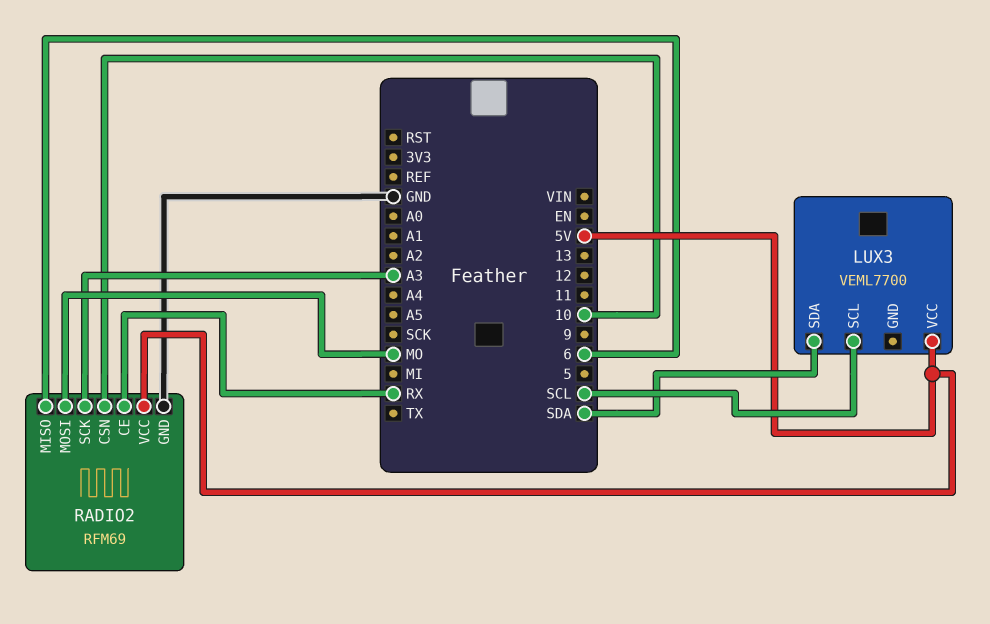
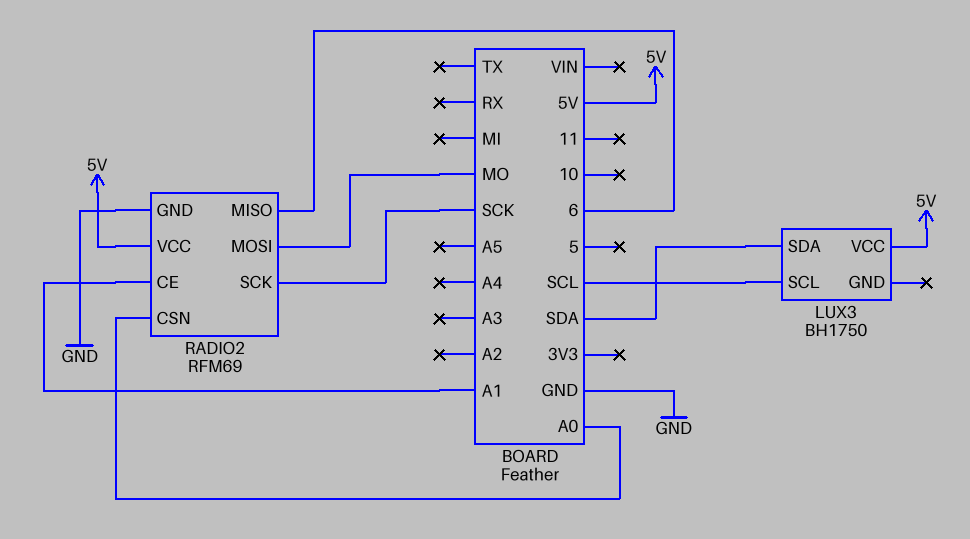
LUX3: VEML7700 -> BH1750
RADIO2 pin CE: RX -> A1
RADIO2 pin CSN: 10 -> A0
RADIO2 pin SCK: A3 -> SCK

